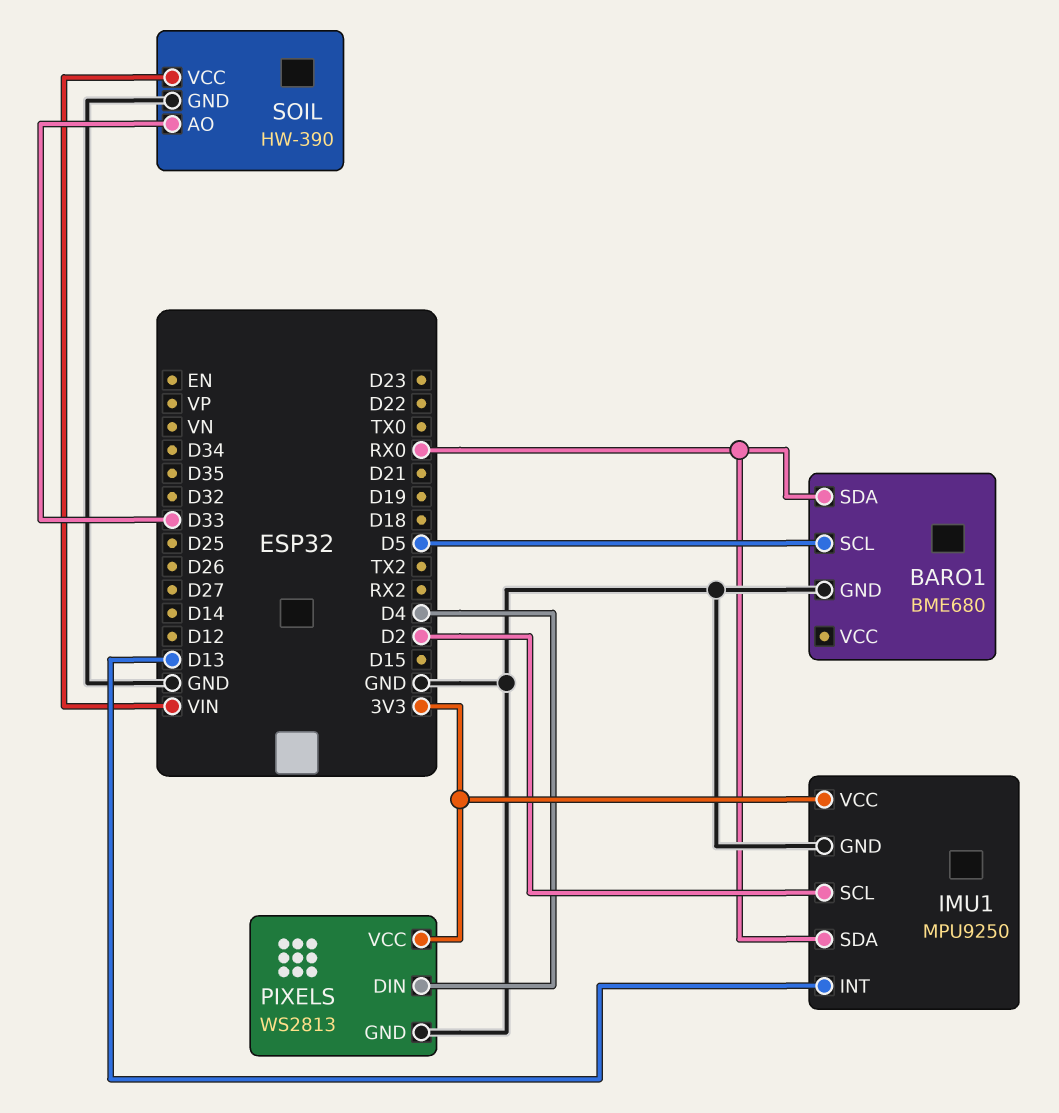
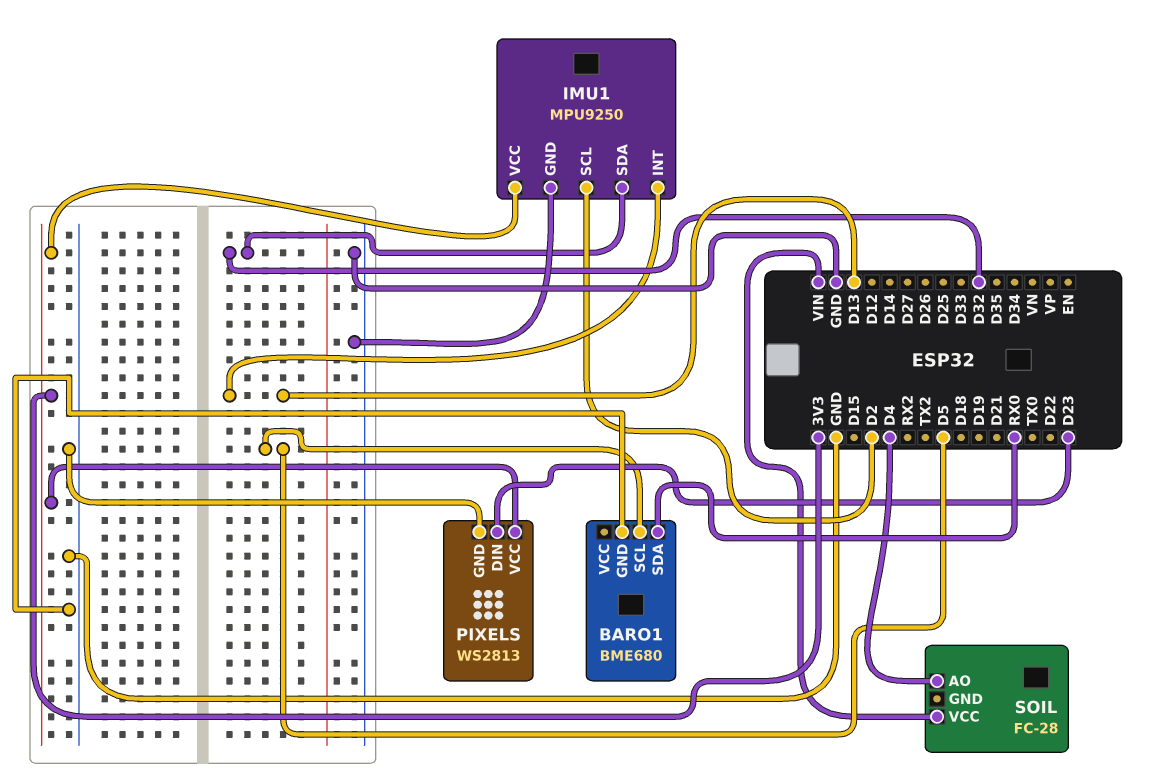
IMU1 pin SDA: RX0 -> D32
PIXELS pin DIN: D4 -> D23
SOIL: HW-390 -> FC-28
SOIL pin AO: D33 -> D4
SOIL pin GND: GND -> none

